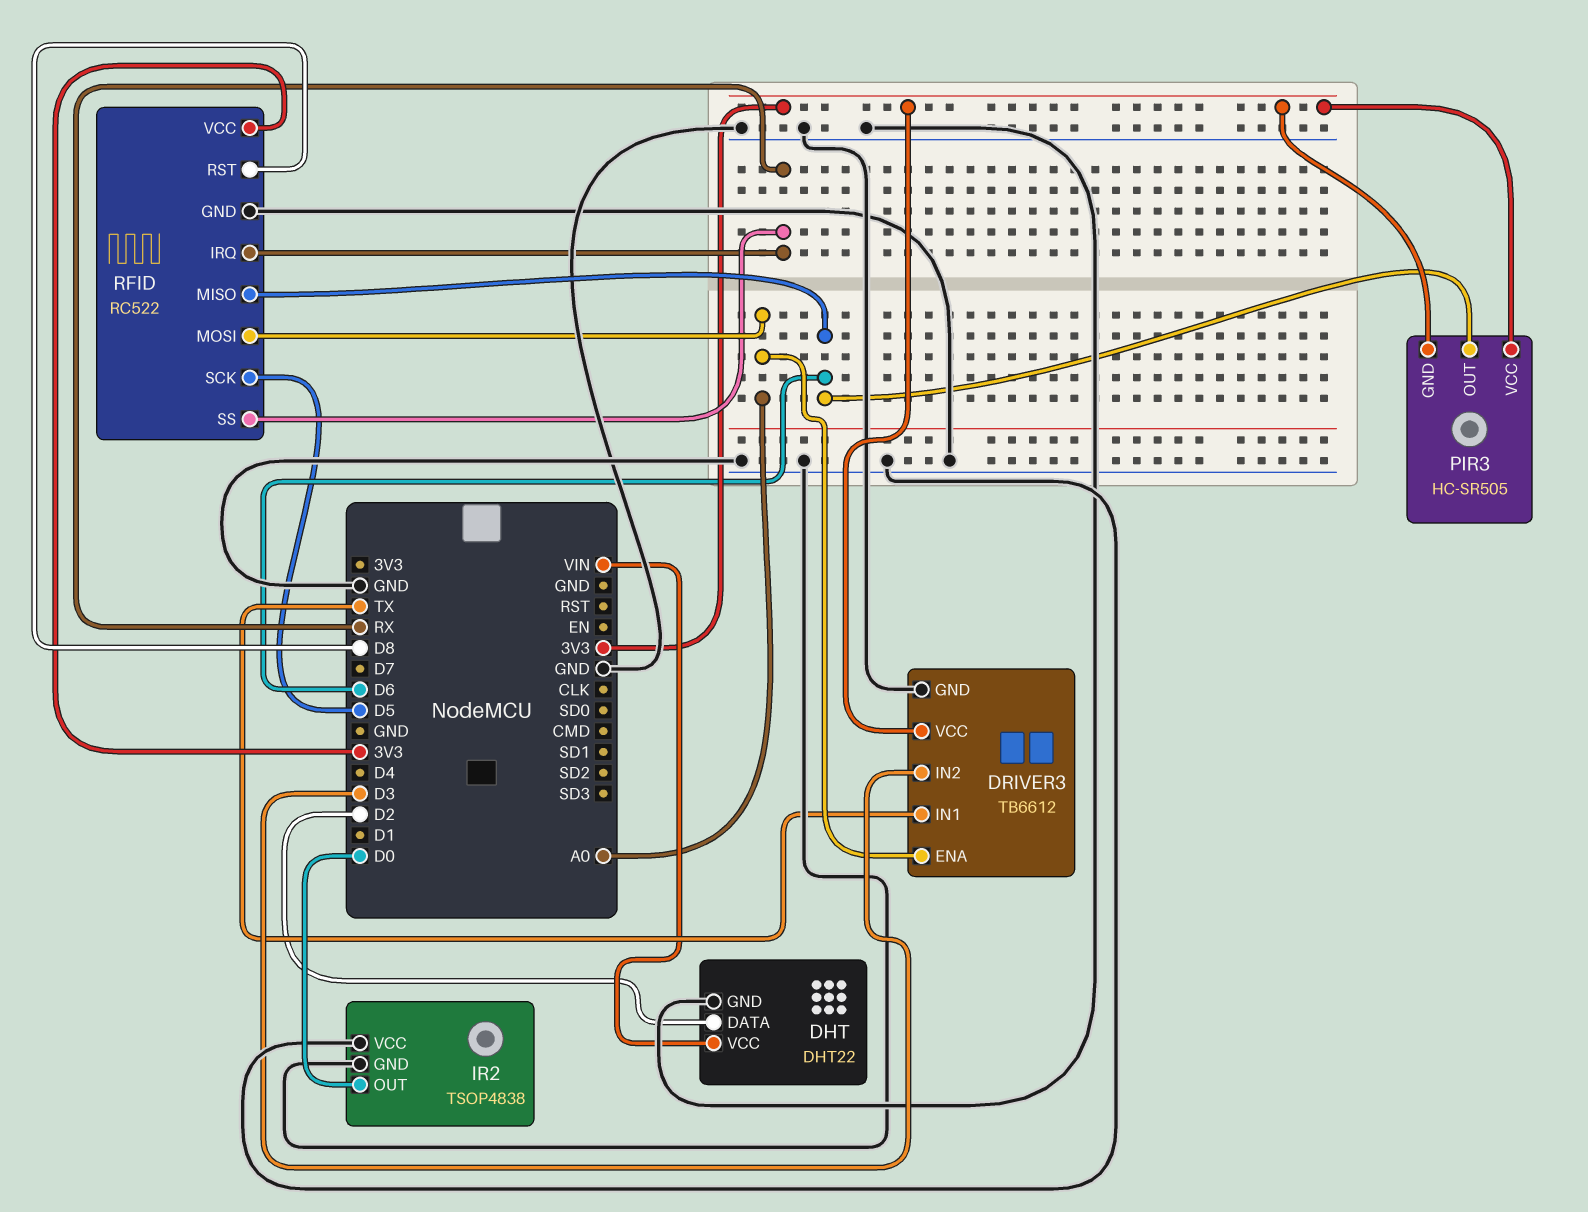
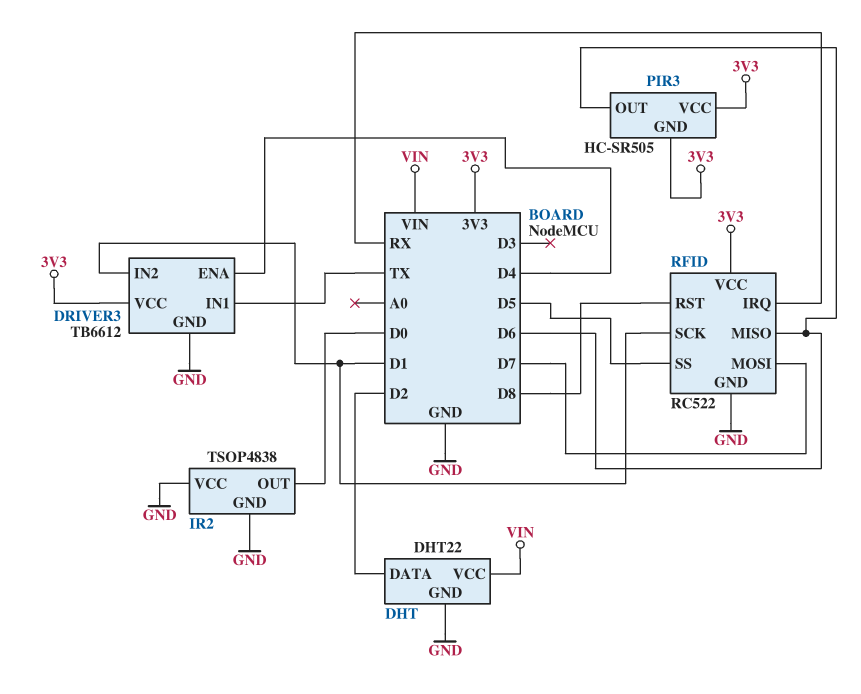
DRIVER3 pin ENA: A0 -> D4
DRIVER3 pin IN2: D3 -> D1
RFID pin MOSI: A0 -> D7
RFID pin SCK: D5 -> D1
RFID pin SS: RX -> D5

